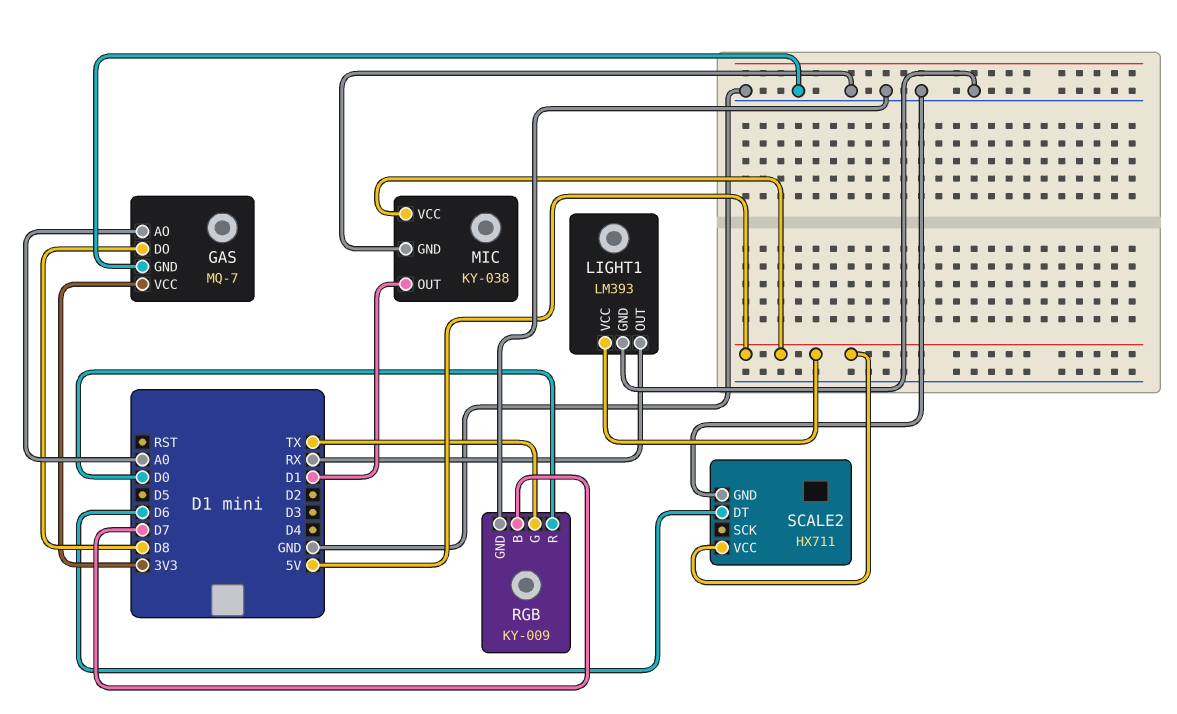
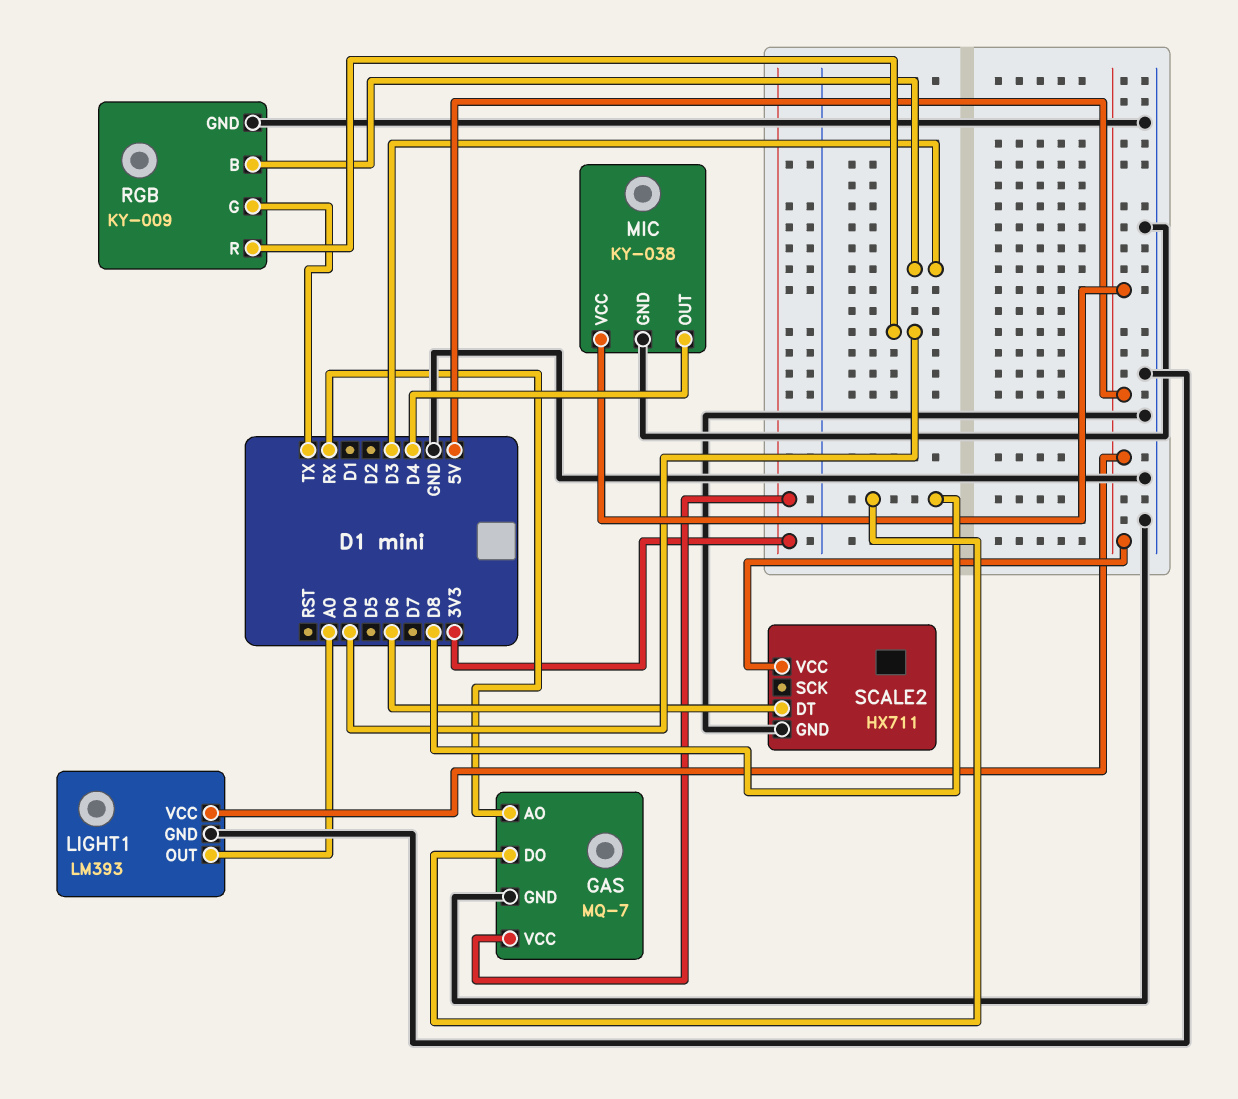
GAS pin AO: A0 -> RX
LIGHT1 pin OUT: RX -> A0
MIC pin OUT: D1 -> D4
RGB pin B: D7 -> D3

